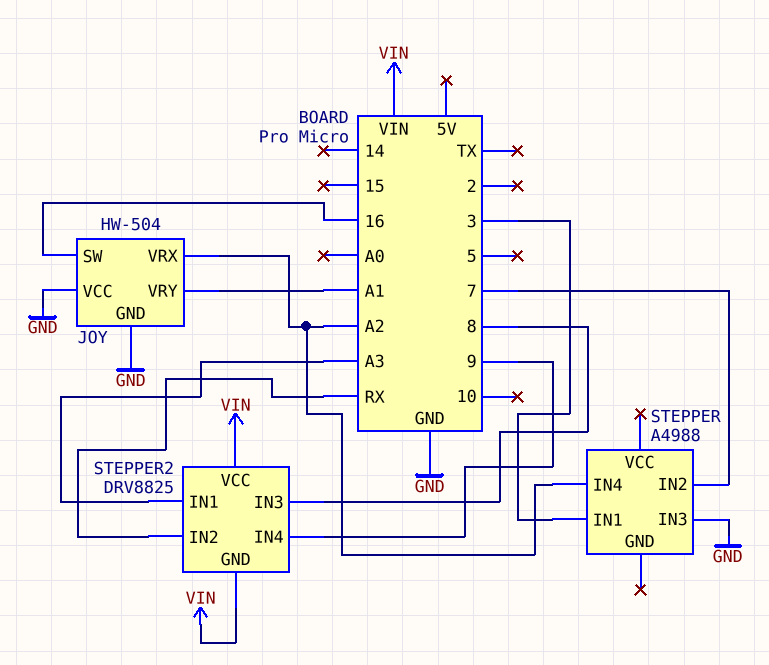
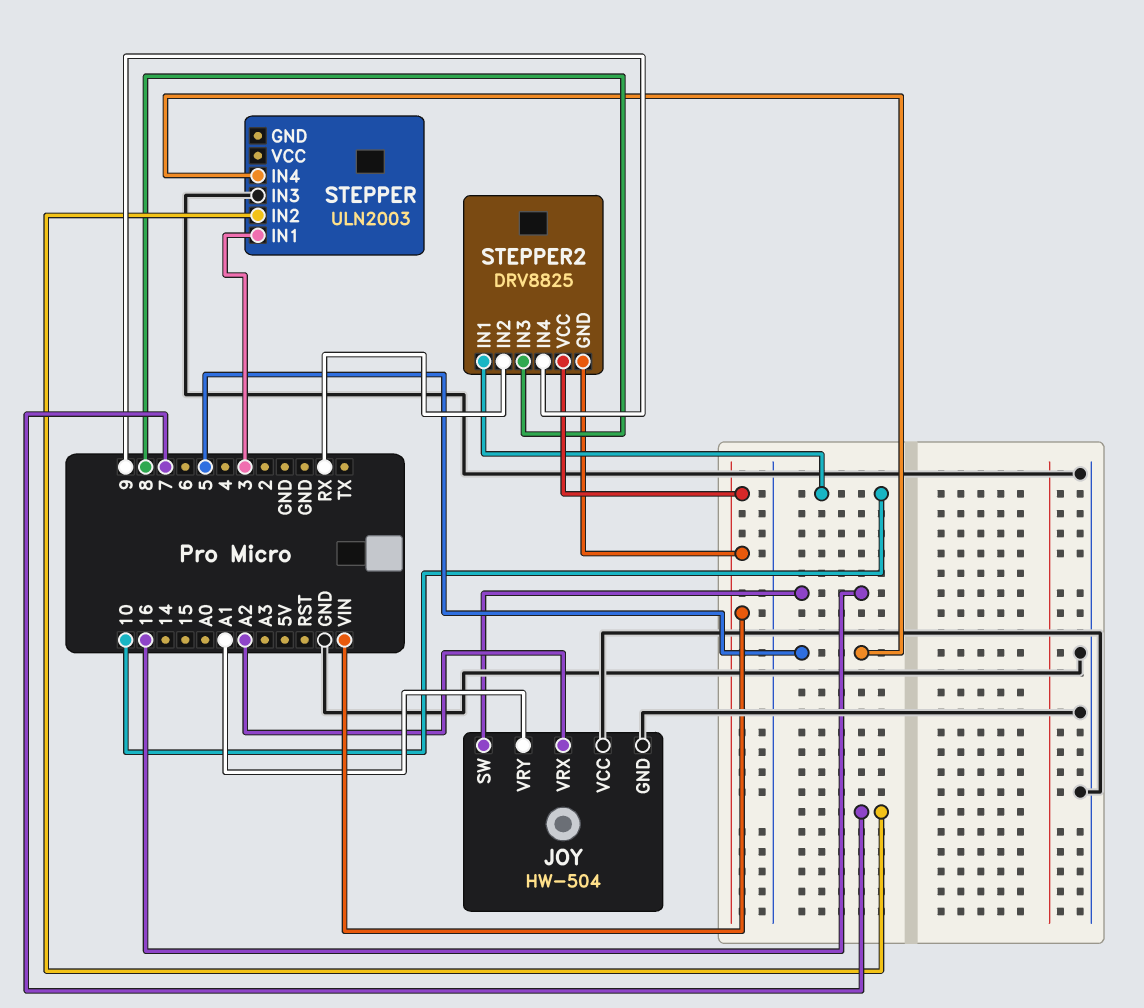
STEPPER: A4988 -> ULN2003
STEPPER pin IN4: A2 -> 5
STEPPER2 pin IN1: A3 -> 10

